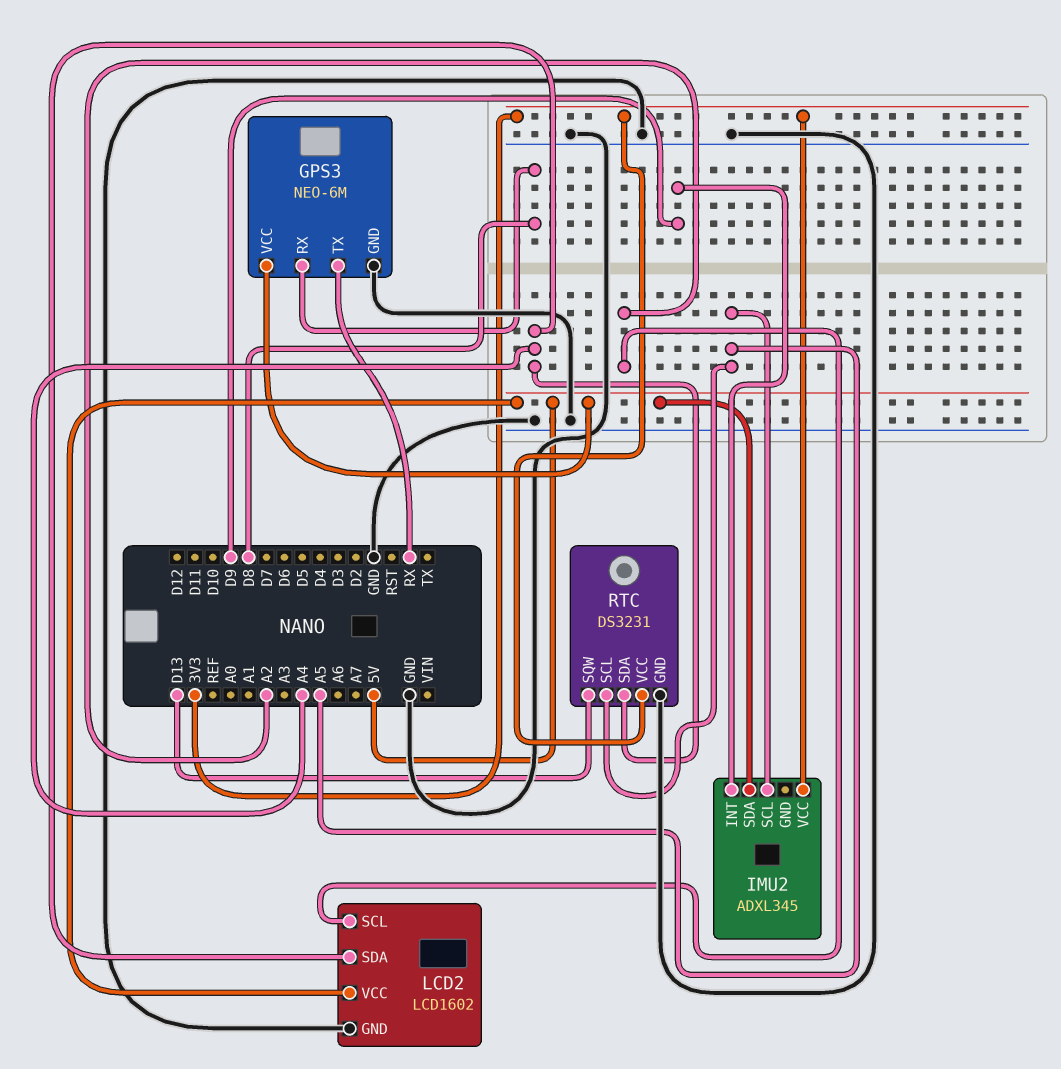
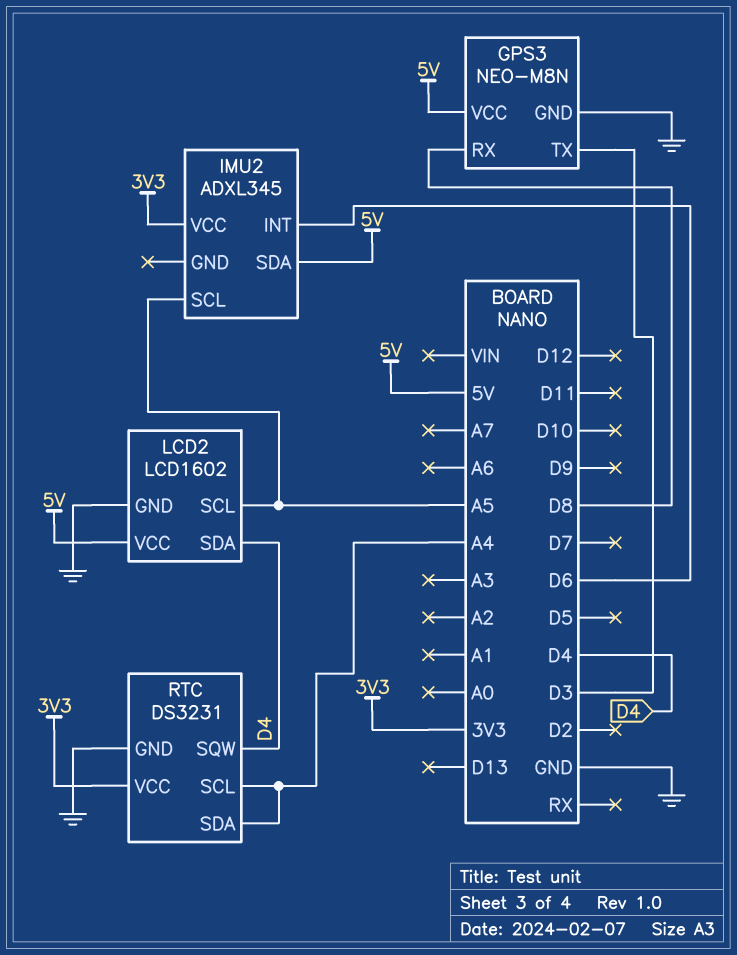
GPS3: NEO-6M -> NEO-M8N
GPS3 pin TX: RX -> D3
IMU2 pin INT: D9 -> D6
LCD2 pin SCL: A2 -> A5
LCD2 pin SDA: A4 -> D4
RTC pin SCL: A5 -> A4
RTC pin SQW: D13 -> D4

